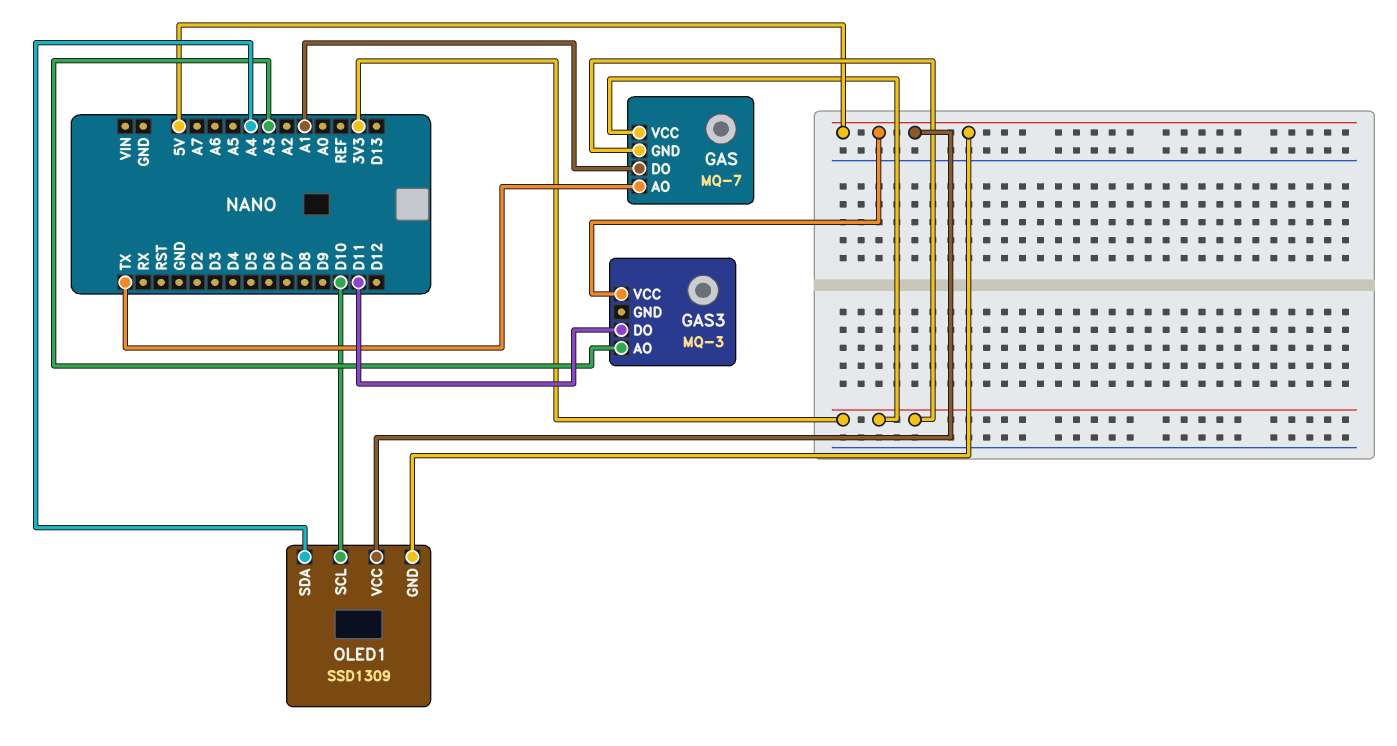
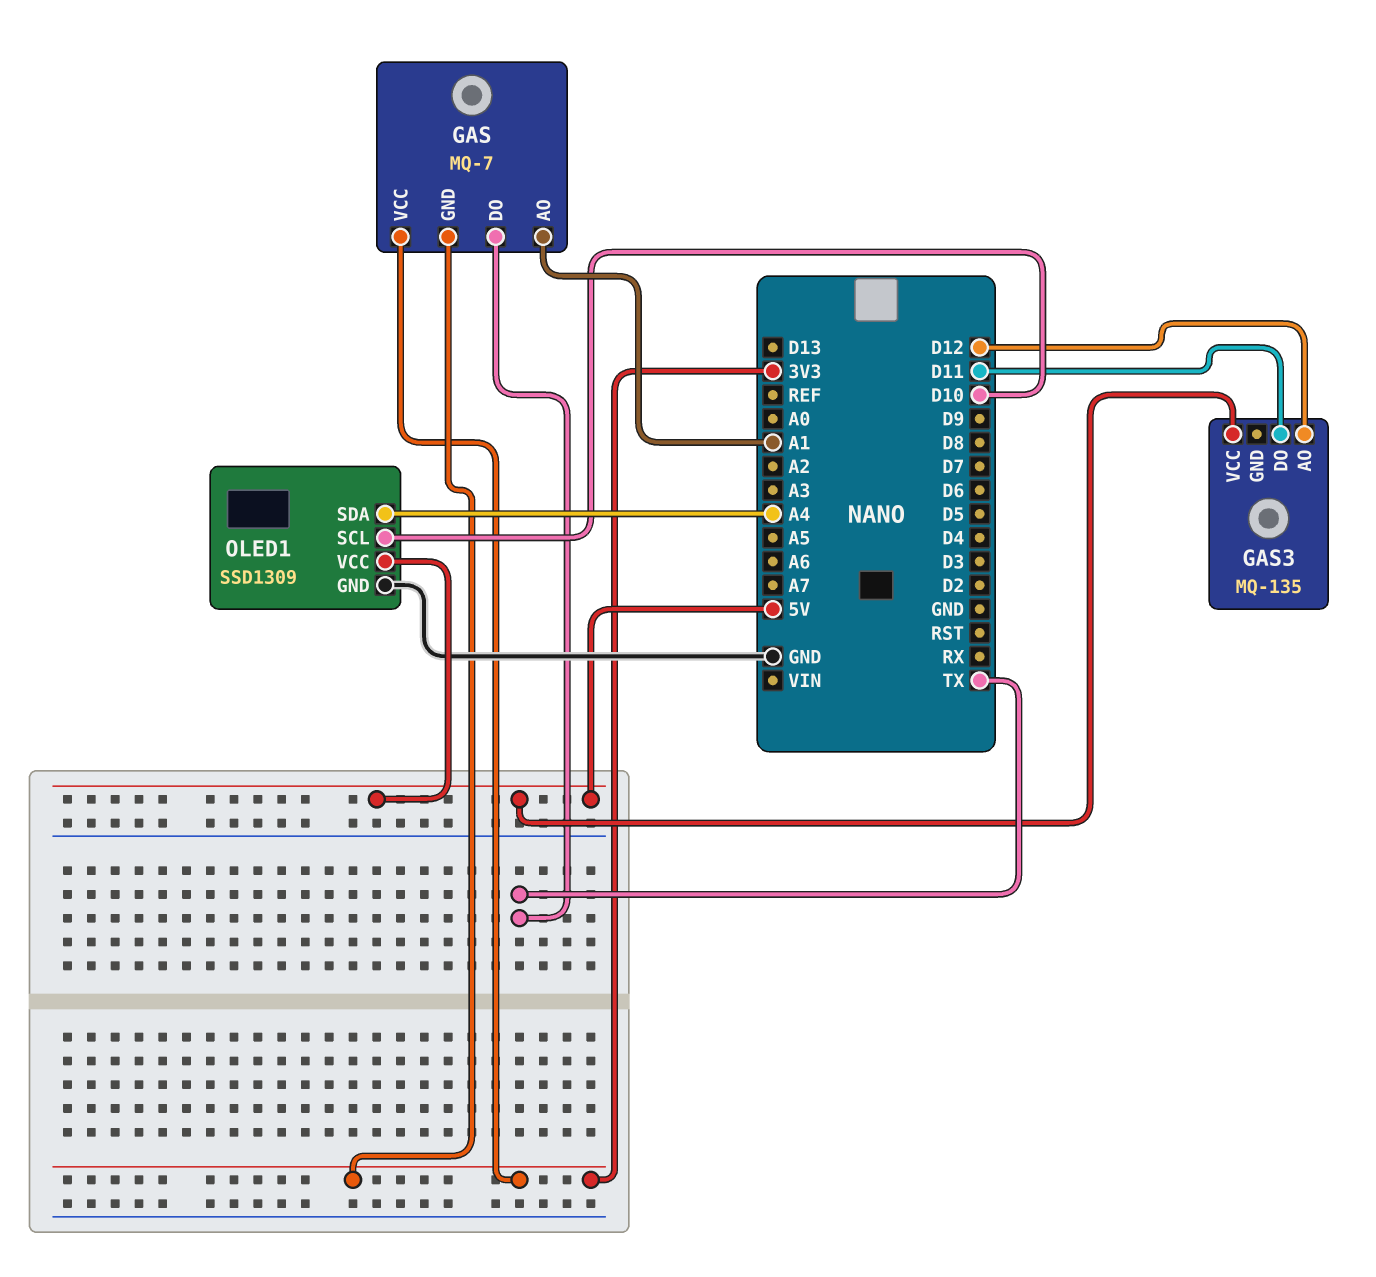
GAS pin AO: TX -> A1
GAS pin DO: A1 -> TX
GAS3: MQ-3 -> MQ-135
GAS3 pin AO: A3 -> D12
OLED1 pin GND: 5V -> GND

